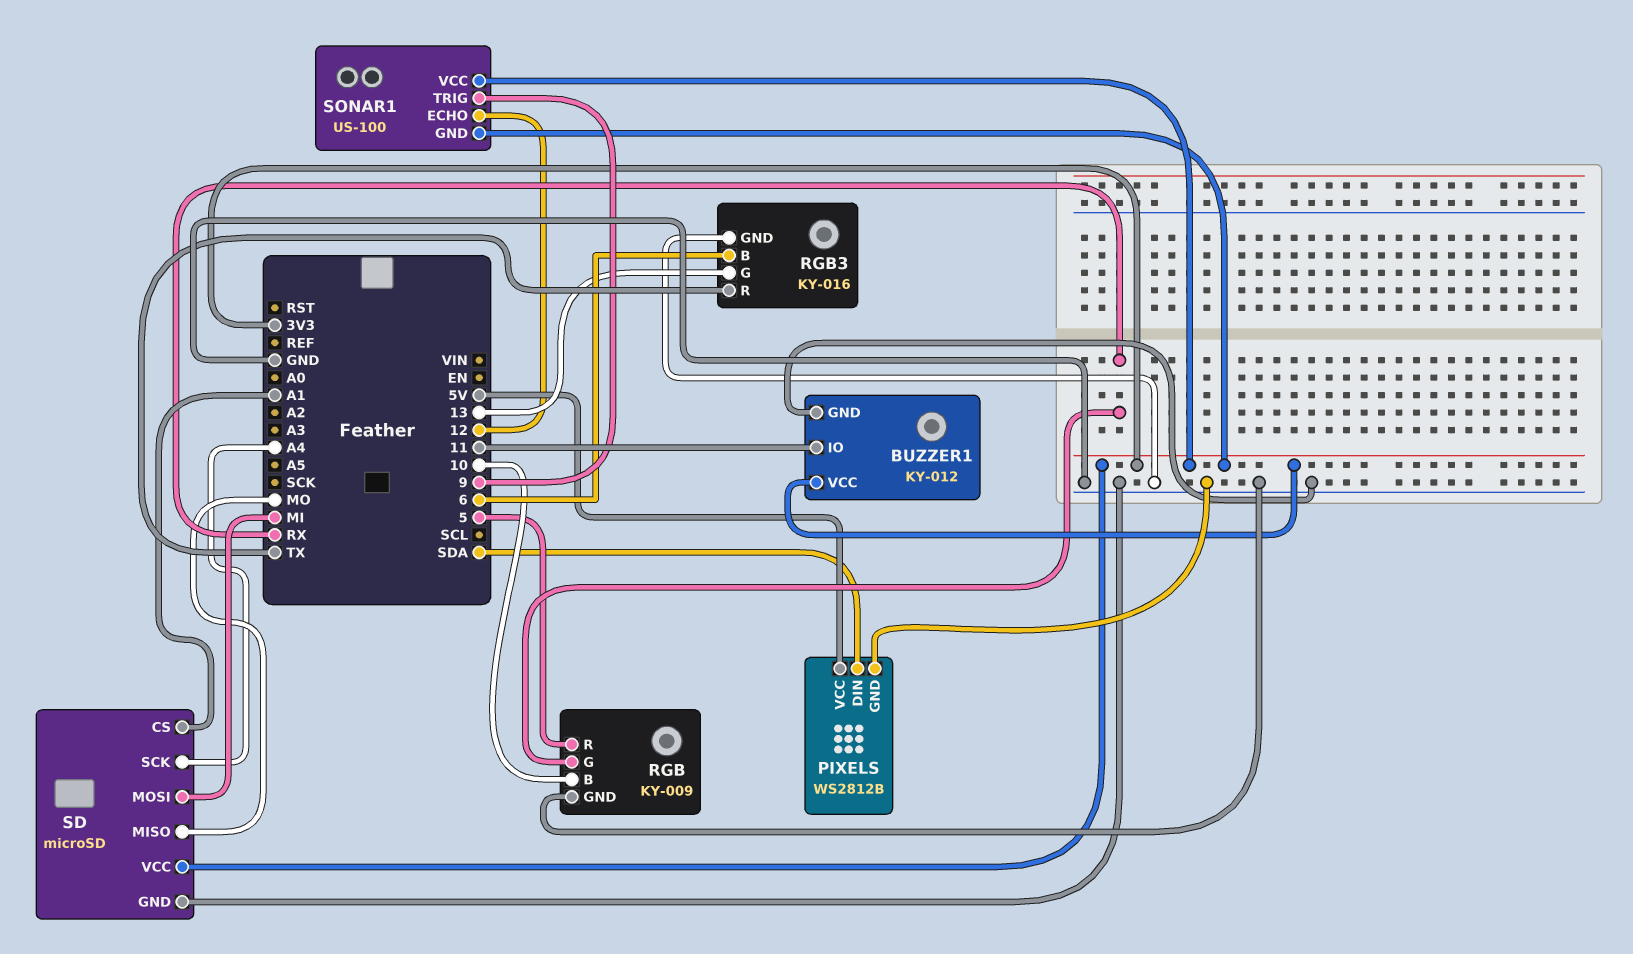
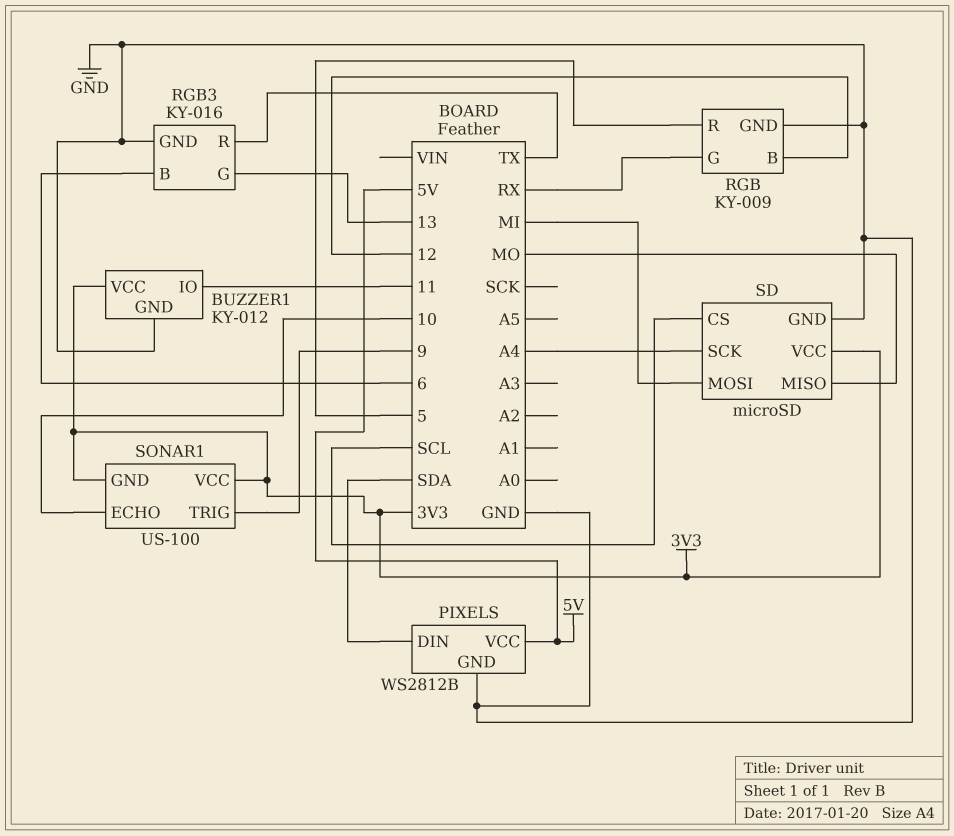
RGB pin B: 10 -> 12
SD pin CS: A1 -> SCL
SONAR1 pin ECHO: 12 -> 10

